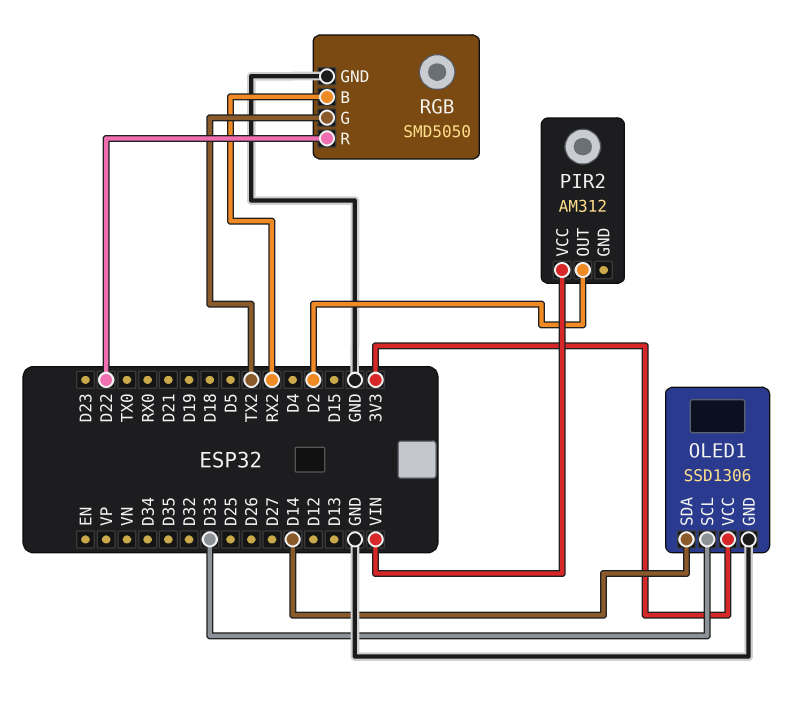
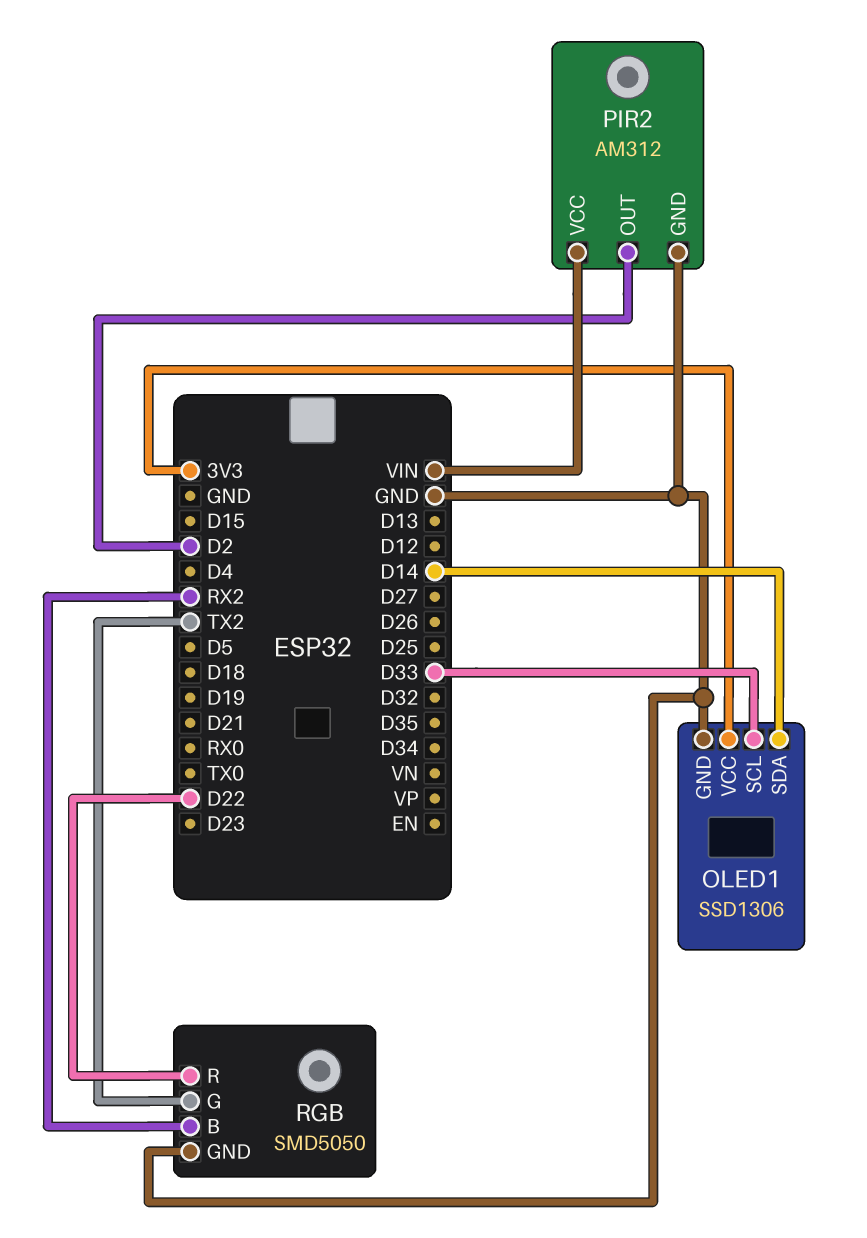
PIR2 pin GND: none -> GND

